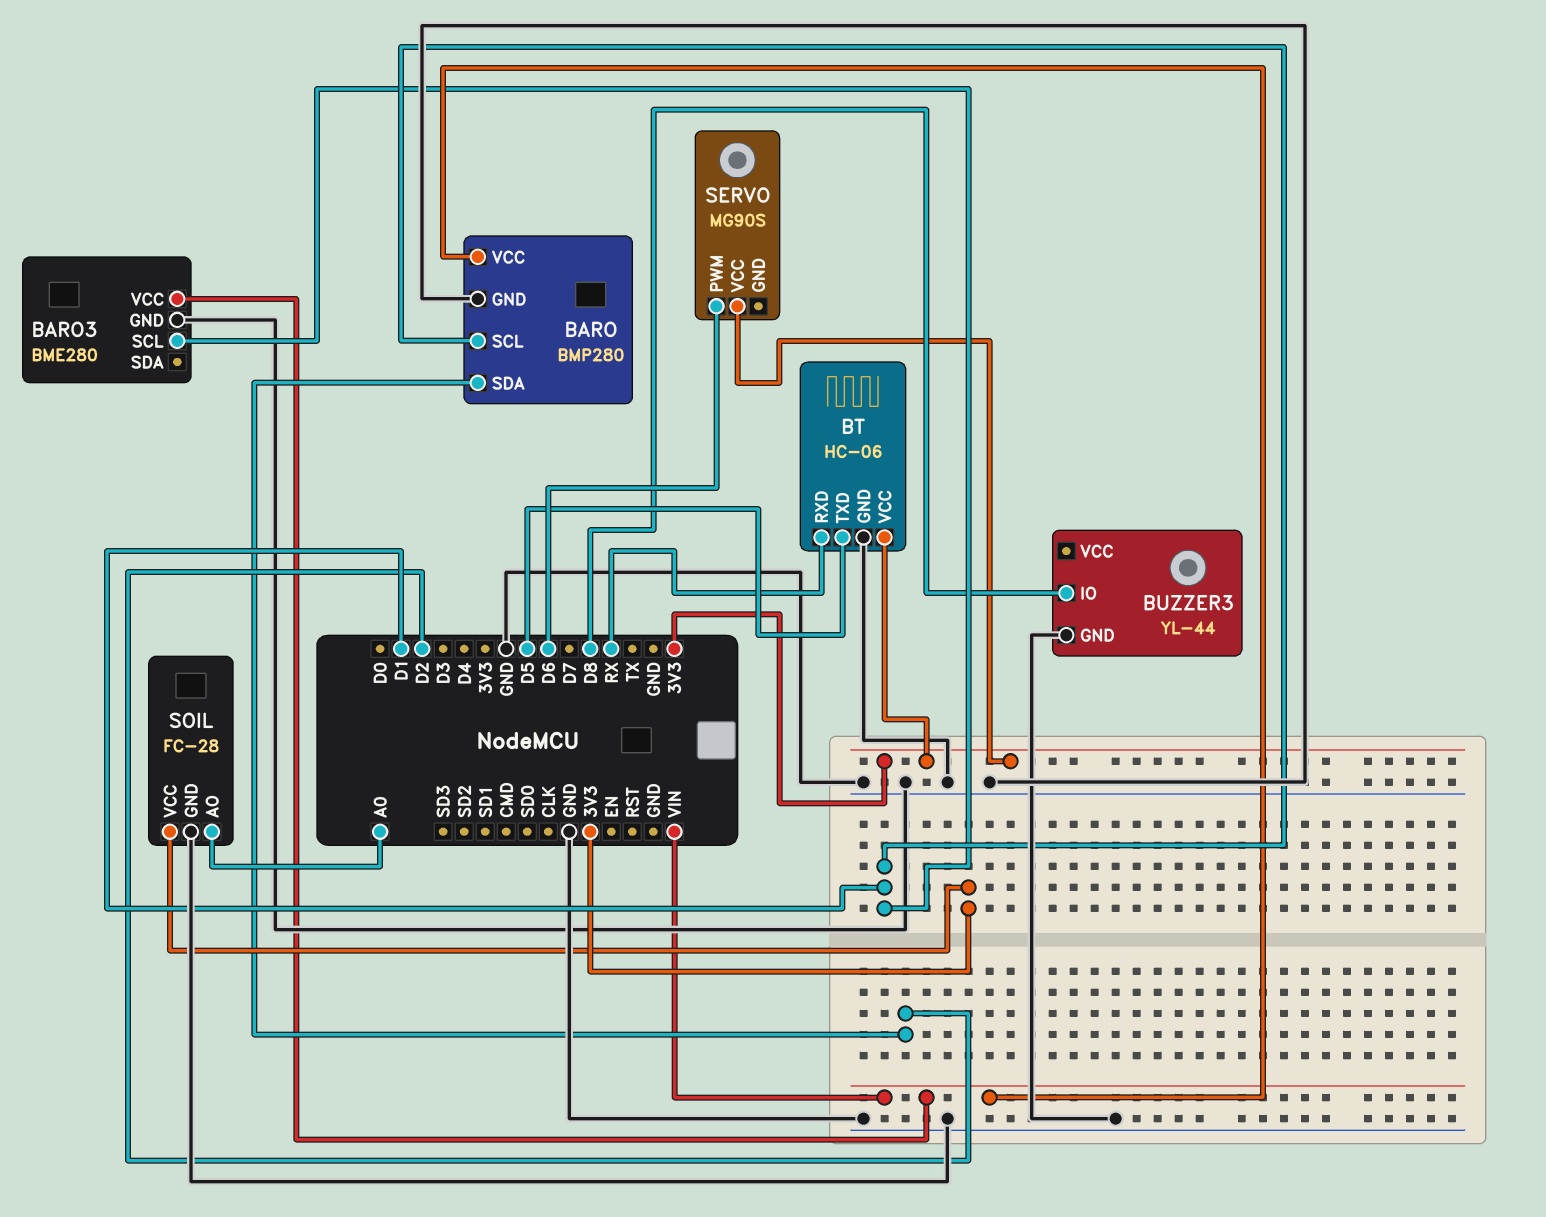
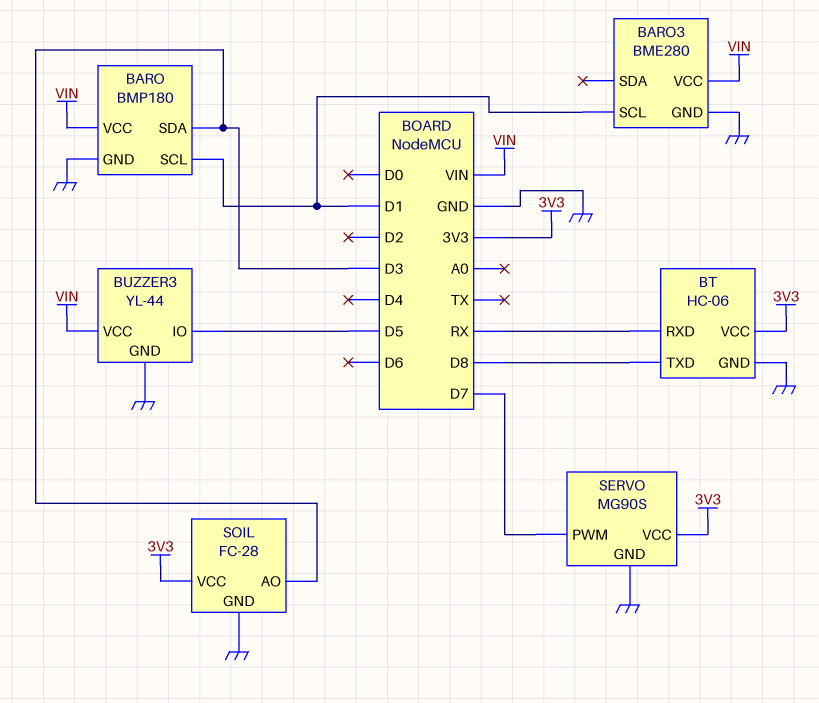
BARO: BMP280 -> BMP180
BARO pin SDA: D2 -> D3
BT pin TXD: D5 -> D8
BUZZER3 pin IO: D8 -> D5
BUZZER3 pin VCC: none -> VIN
SERVO pin GND: none -> GND
SERVO pin PWM: D6 -> D7
SOIL pin AO: A0 -> D3

